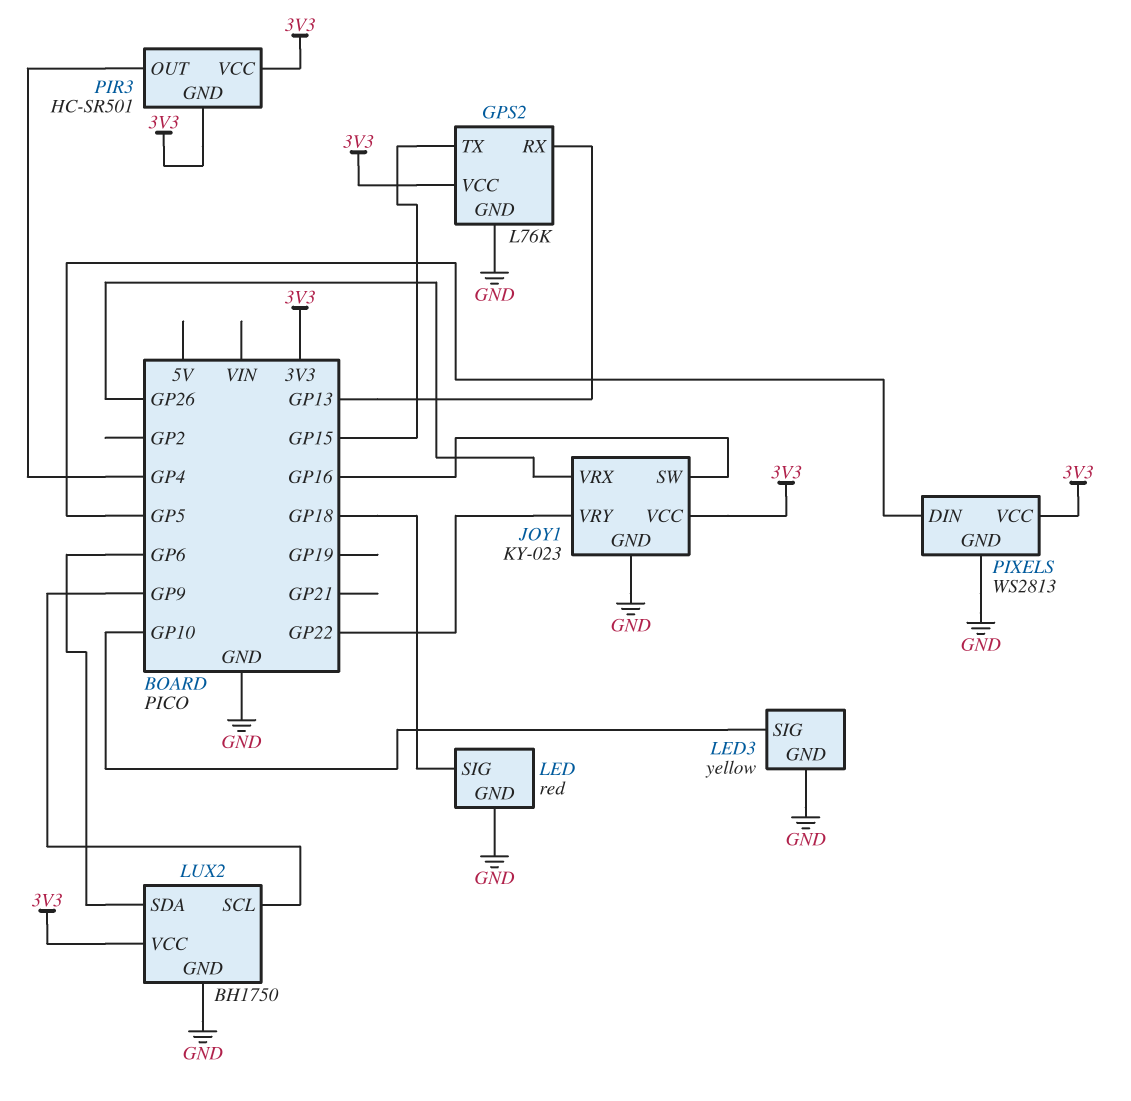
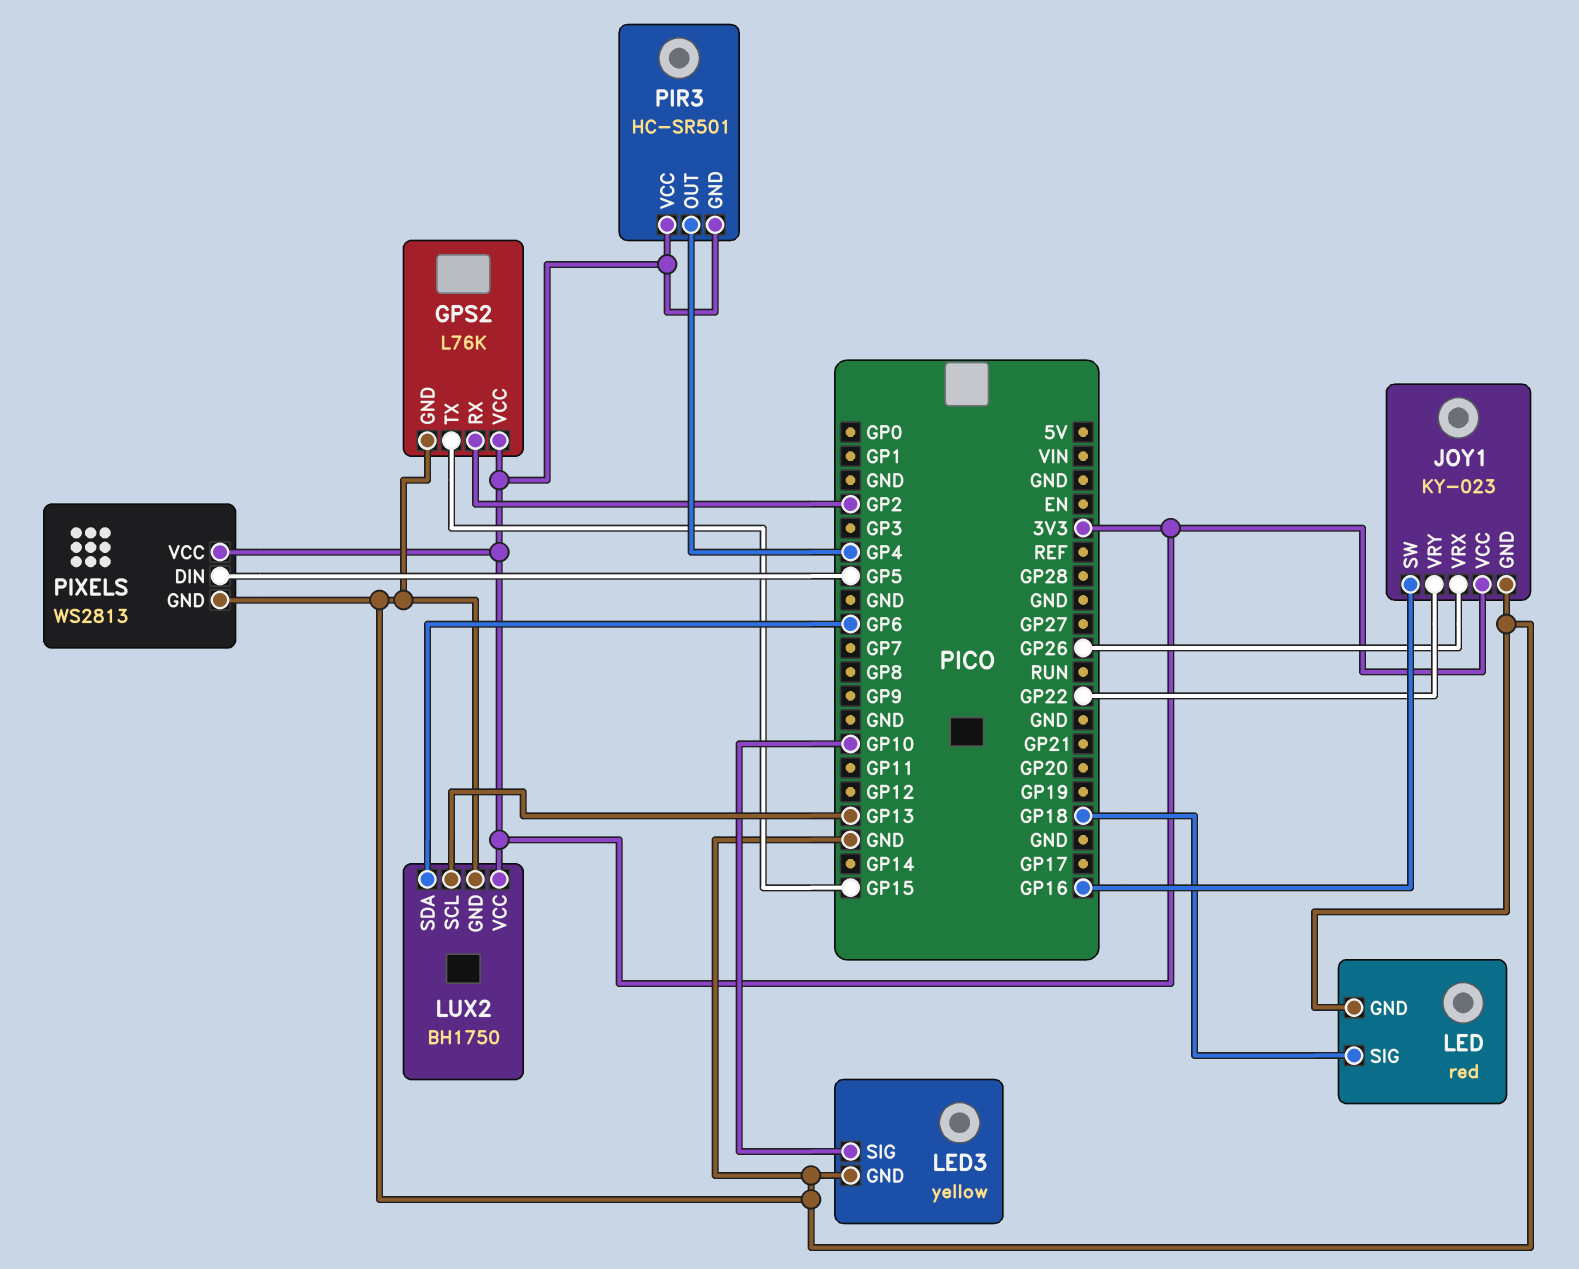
GPS2 pin RX: GP13 -> GP2
LUX2 pin SCL: GP9 -> GP13

